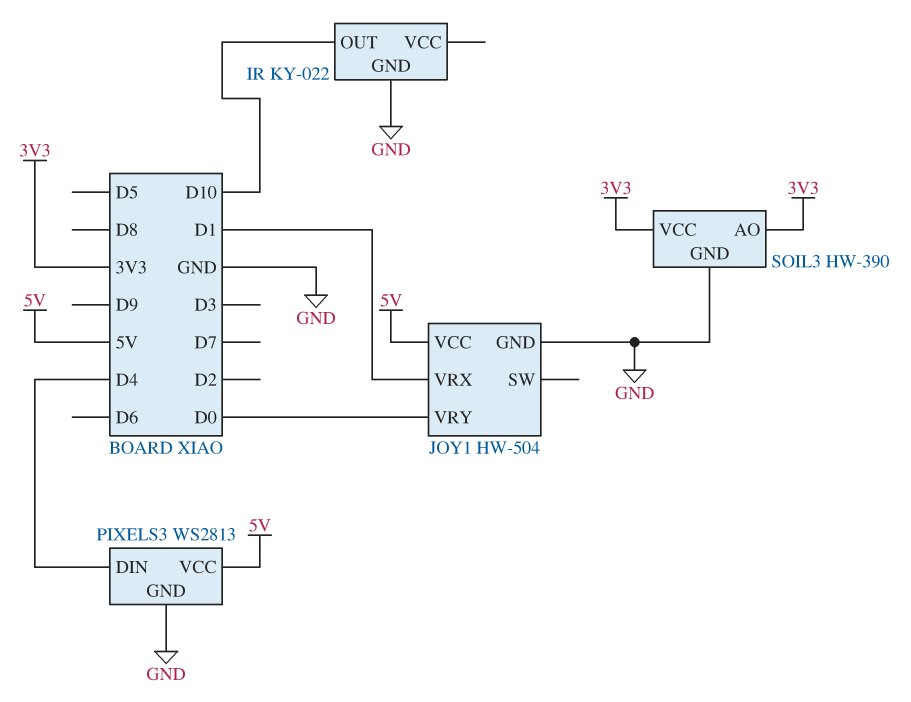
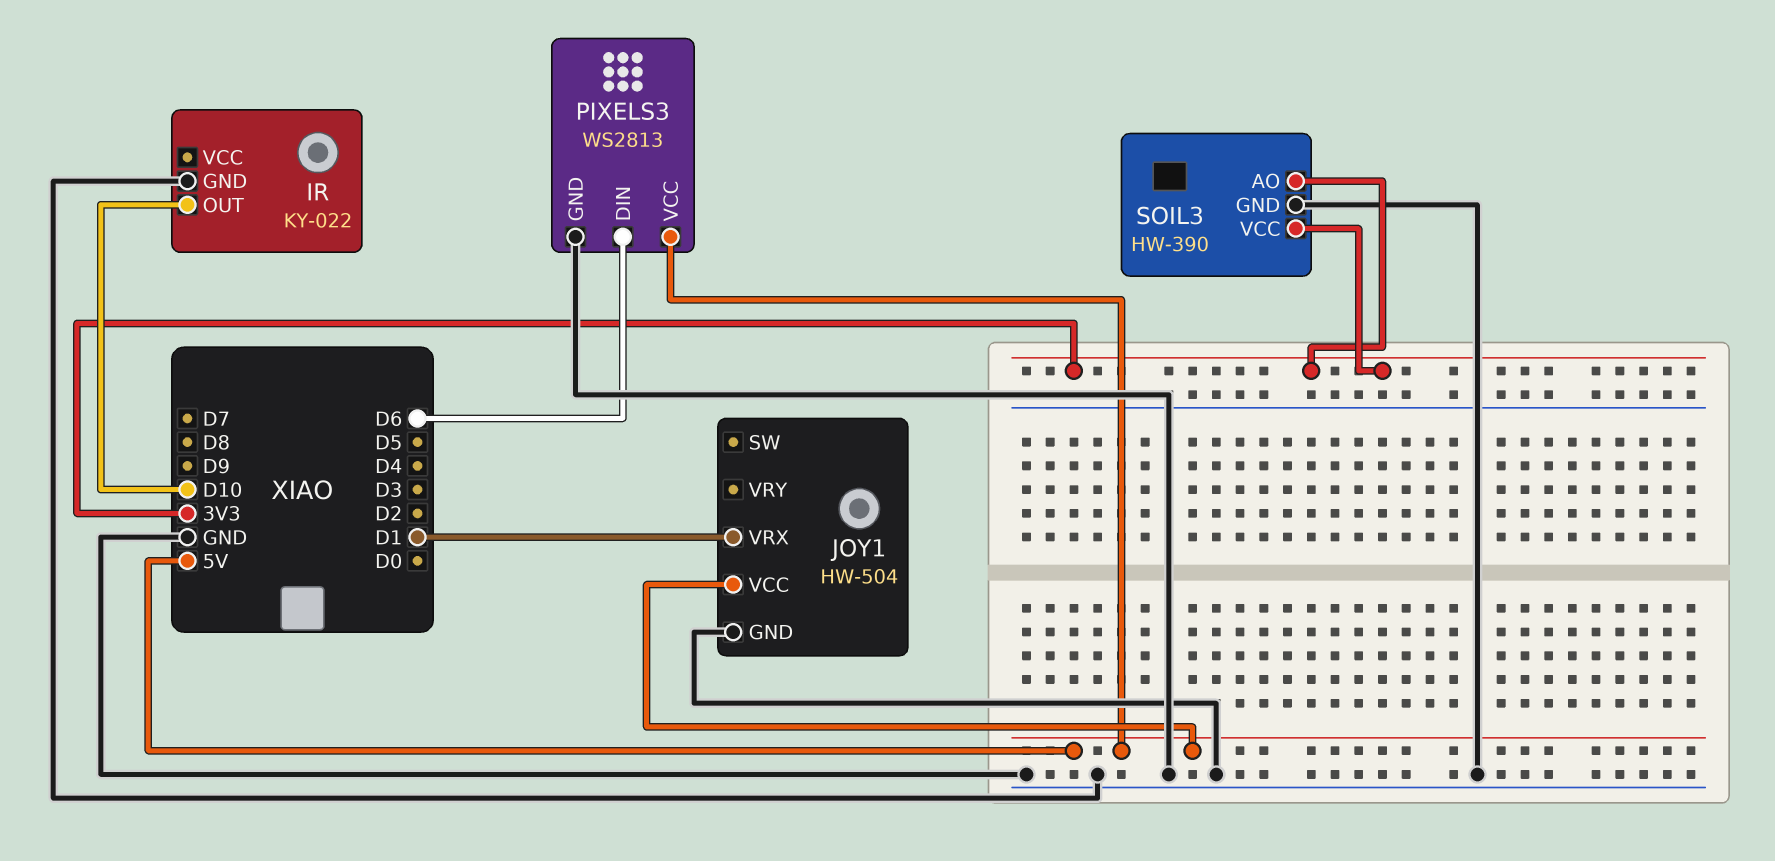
JOY1 pin VRY: D0 -> none
PIXELS3 pin DIN: D4 -> D6

